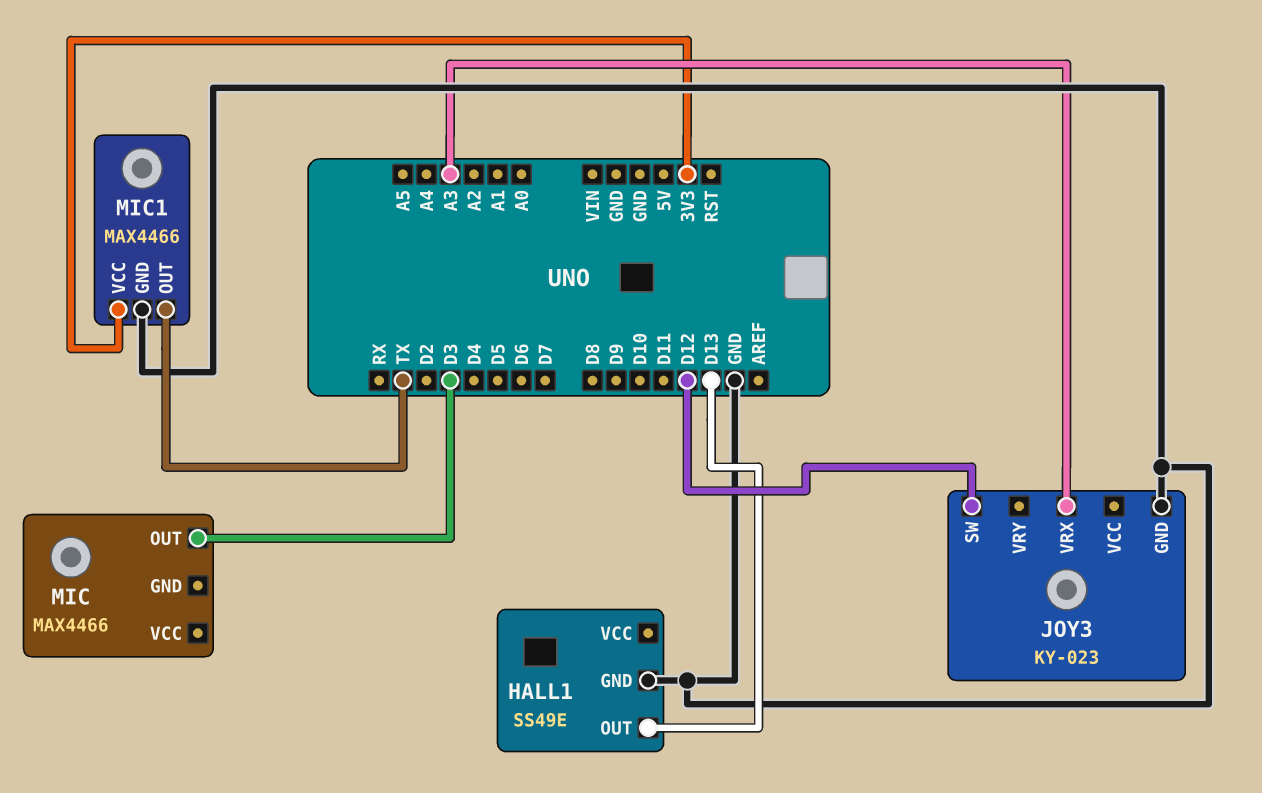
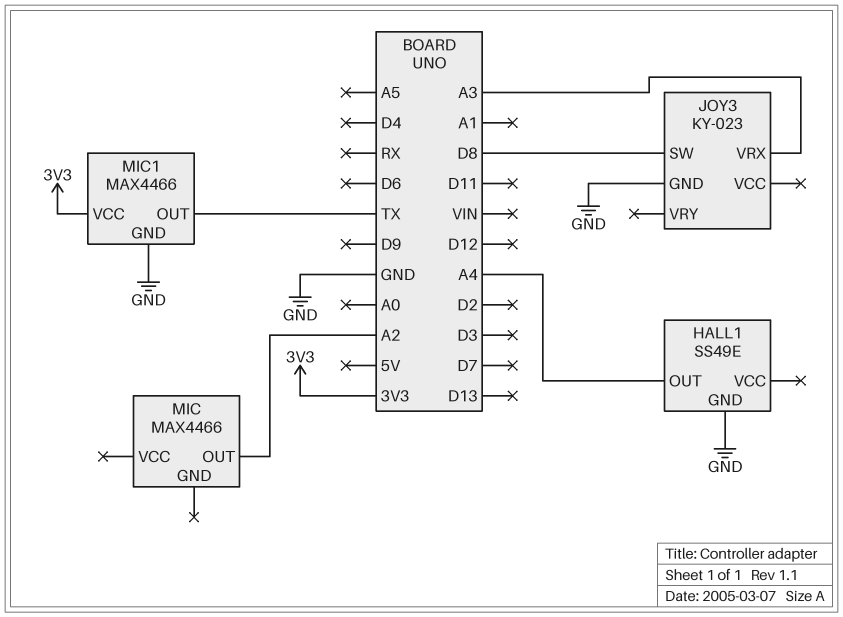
HALL1 pin OUT: D13 -> A4
JOY3 pin SW: D12 -> D8
MIC pin OUT: D3 -> A2

